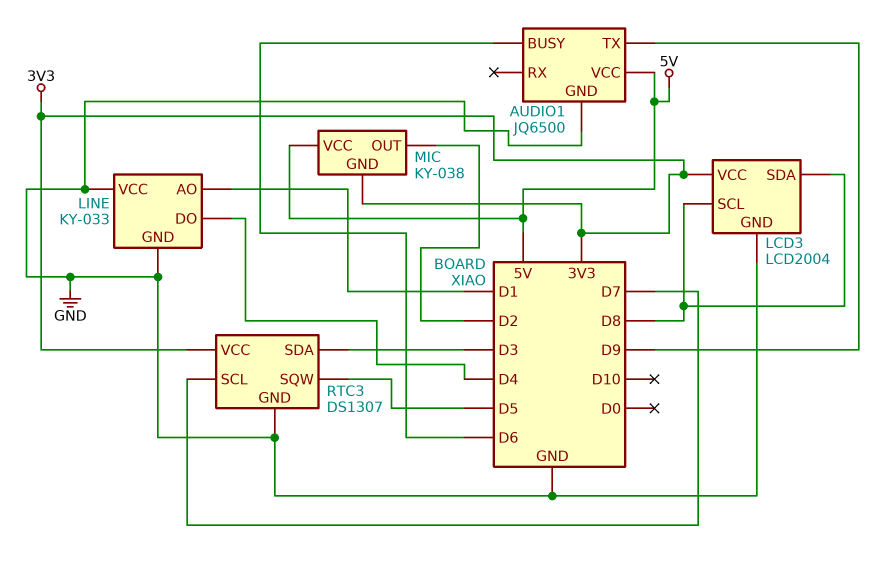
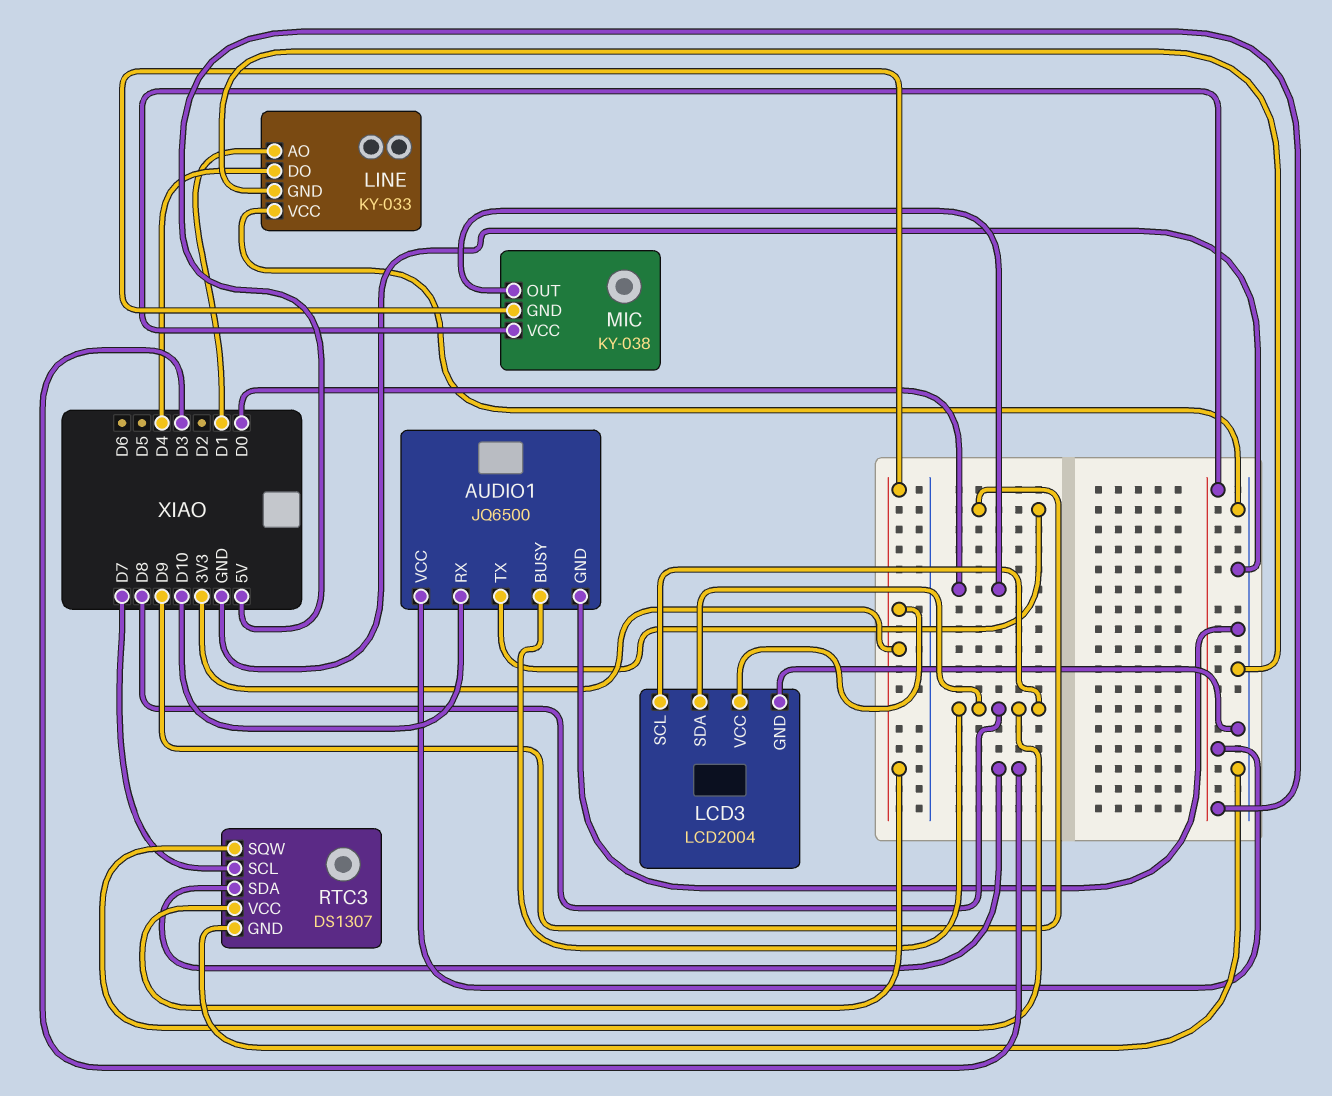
AUDIO1 pin BUSY: D6 -> D8
AUDIO1 pin RX: none -> D10
MIC pin OUT: D2 -> D0
RTC3 pin SQW: D5 -> D8

